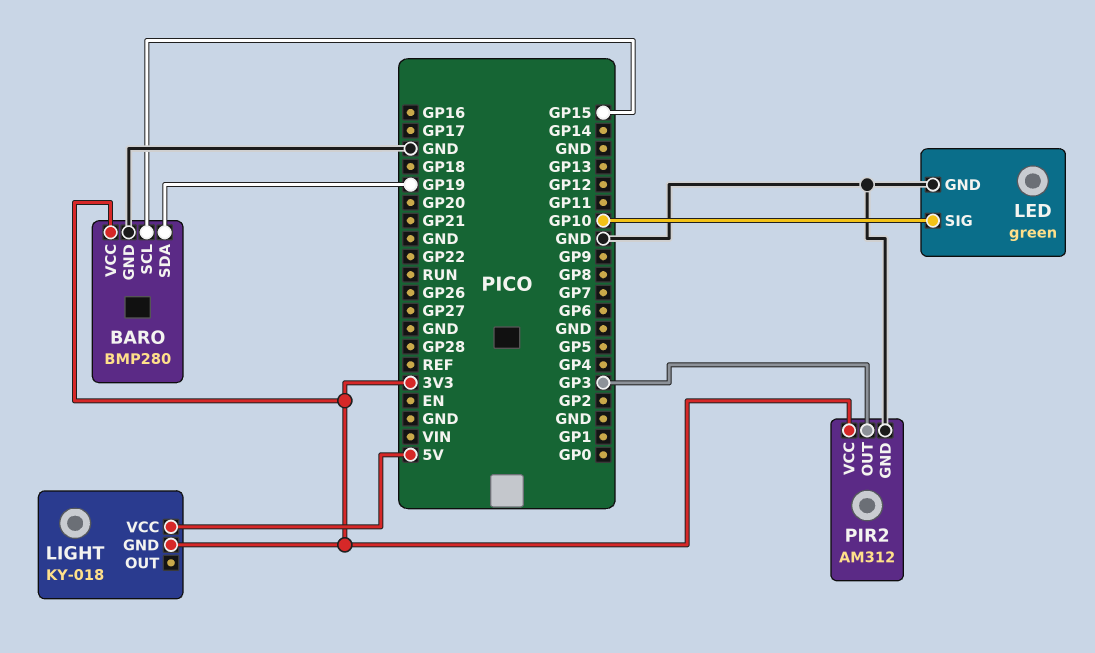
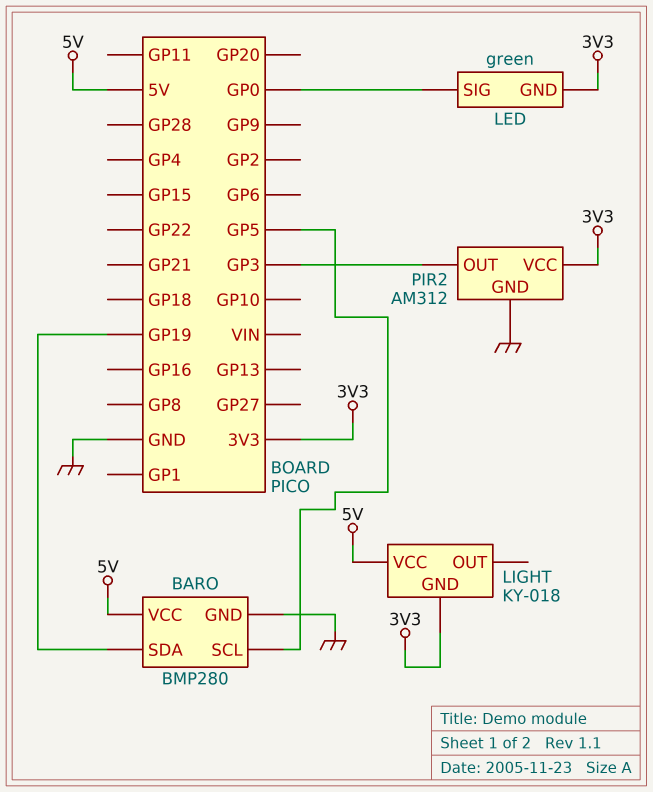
BARO pin SCL: GP15 -> GP5
BARO pin VCC: 3V3 -> 5V
LED pin GND: GND -> 3V3
LED pin SIG: GP10 -> GP0

